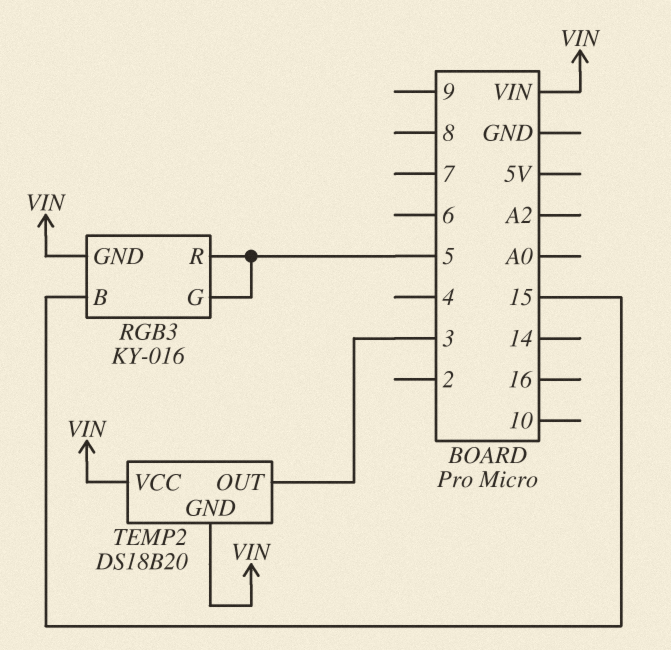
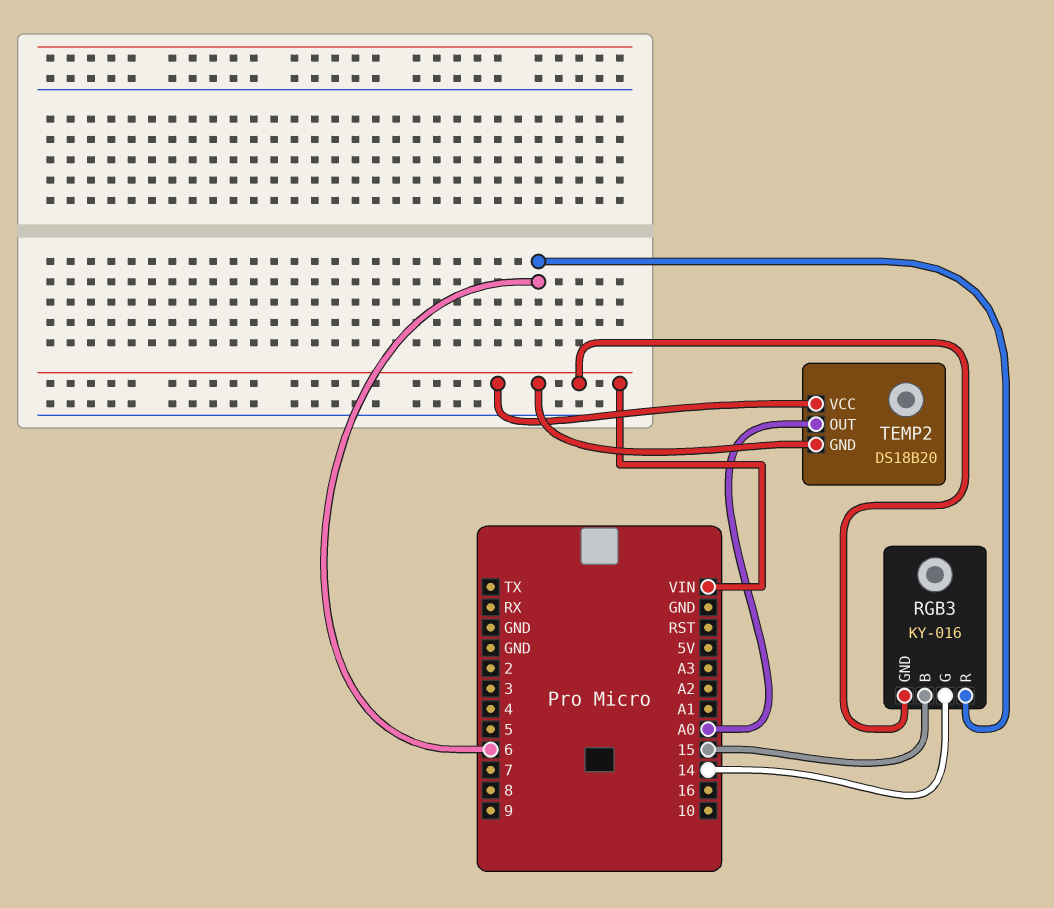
RGB3 pin G: 5 -> 14
RGB3 pin R: 5 -> 6
TEMP2 pin OUT: 3 -> A0

